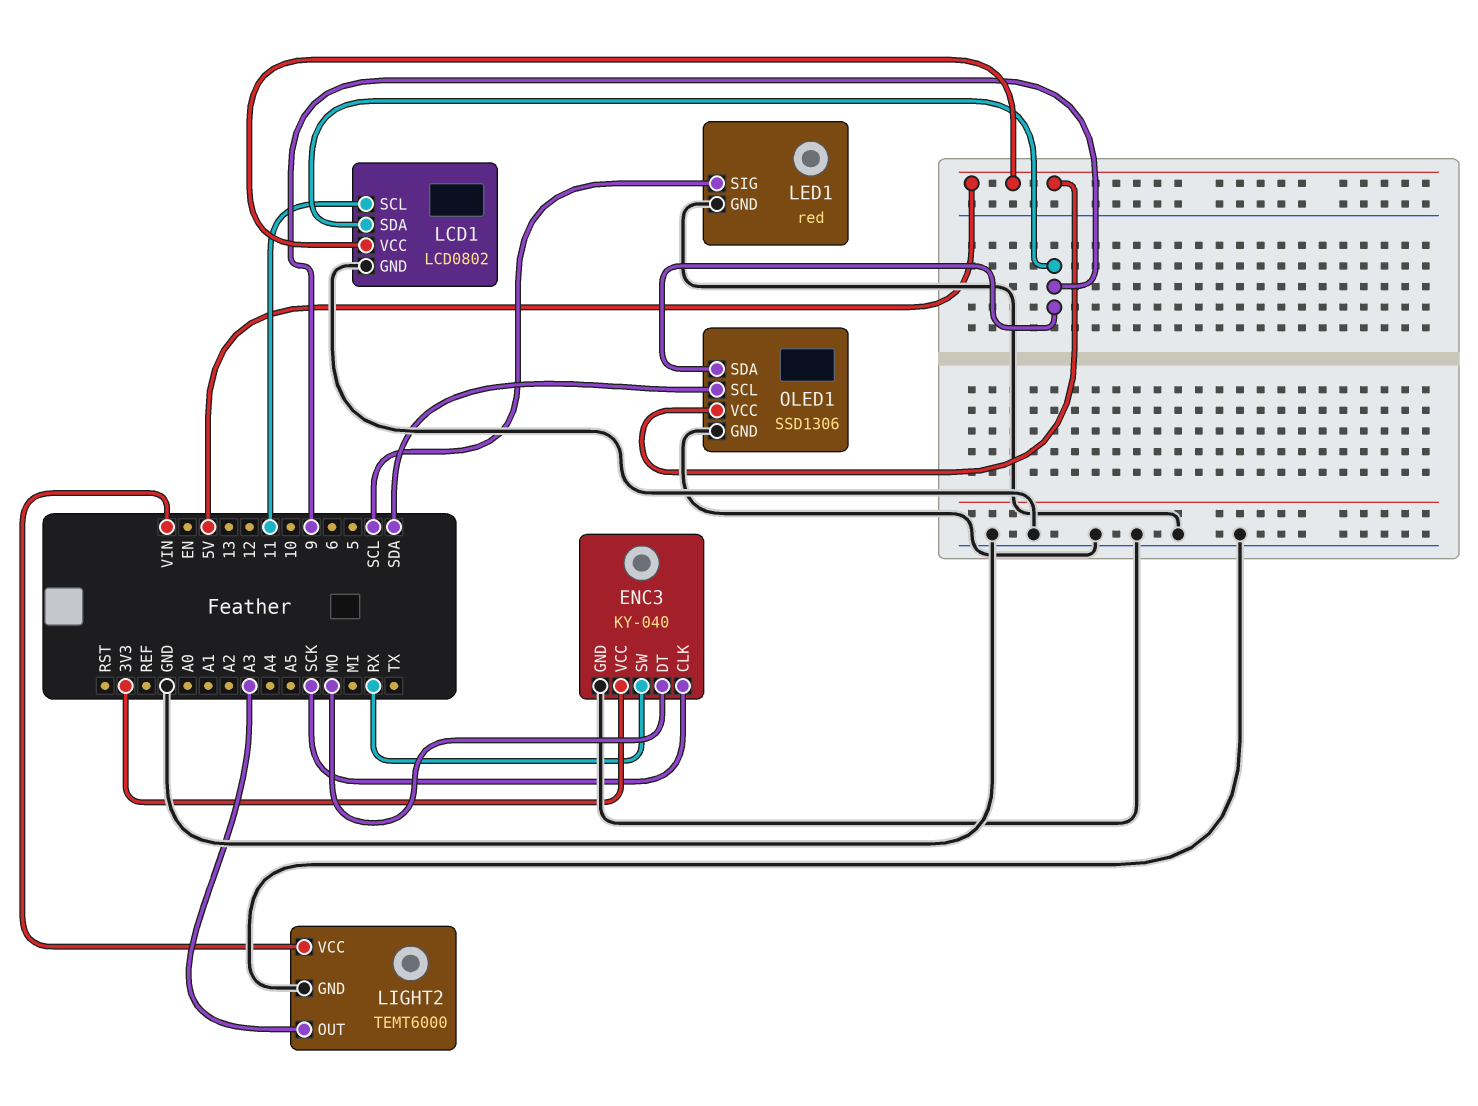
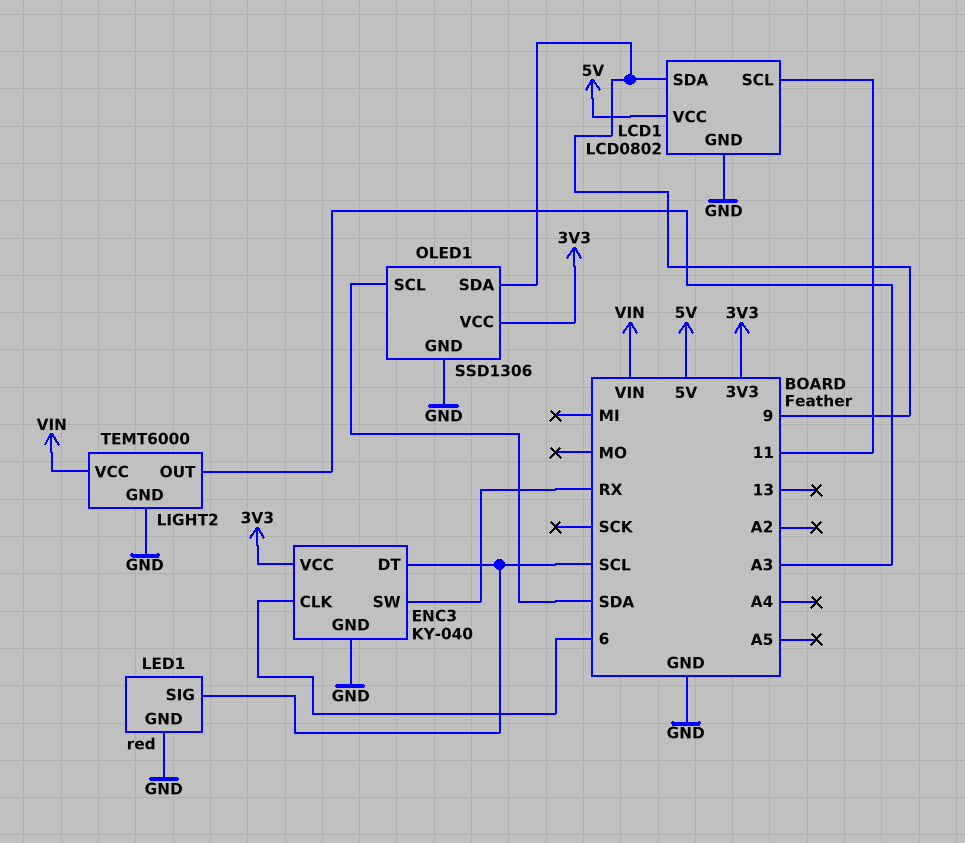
ENC3 pin CLK: SCK -> 6
ENC3 pin DT: MO -> SCL
OLED1 pin VCC: 5V -> 3V3

